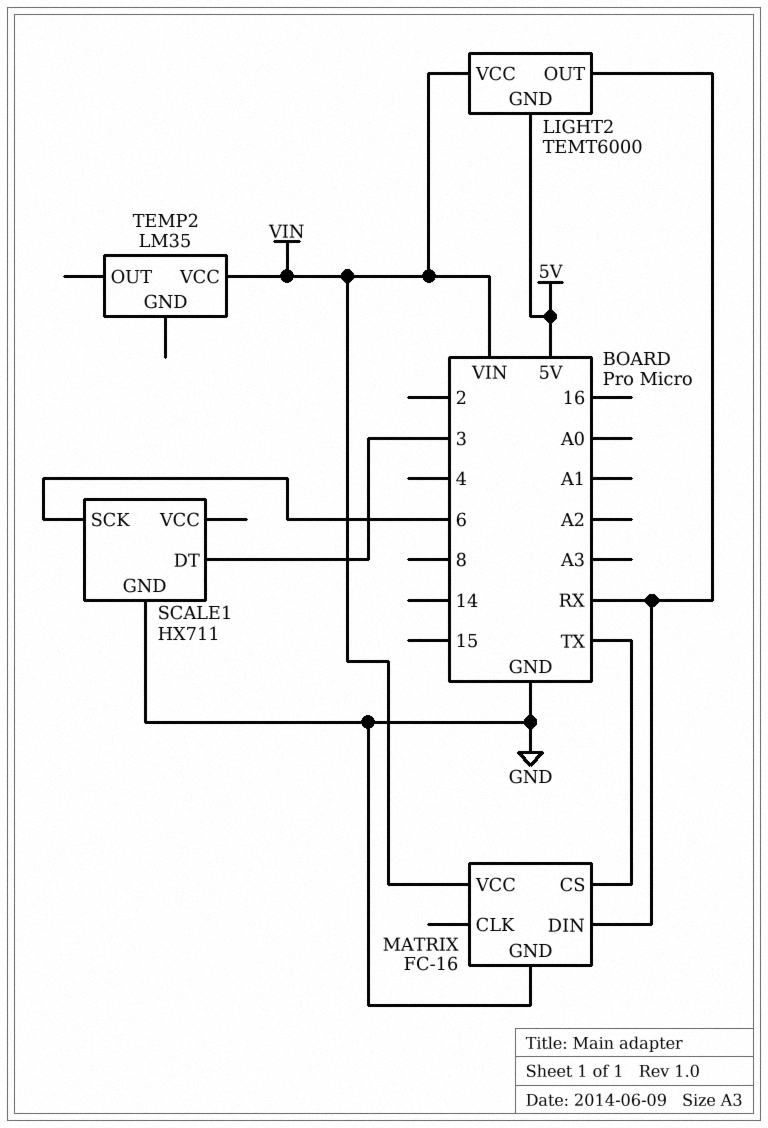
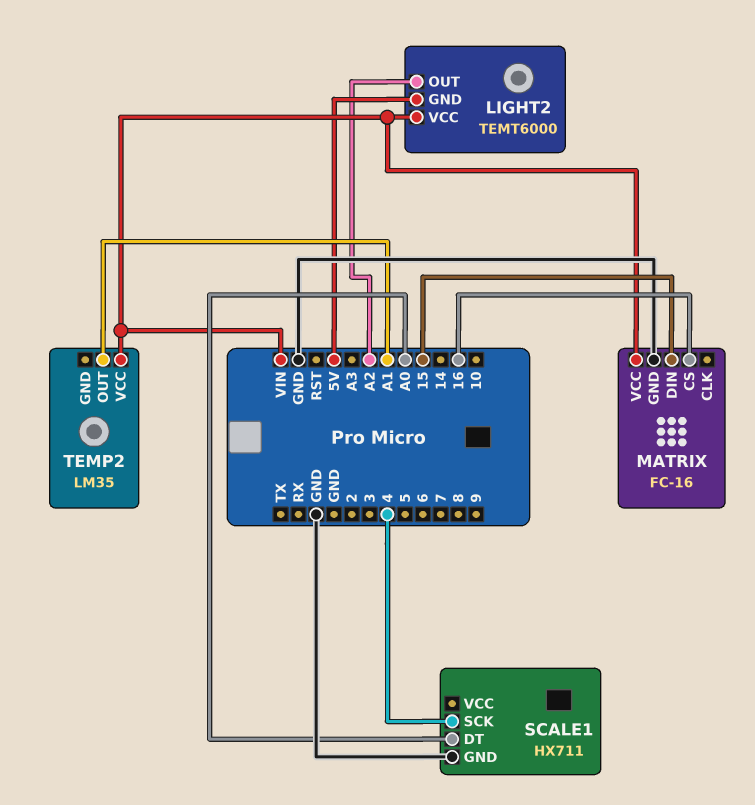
LIGHT2 pin OUT: RX -> A2
MATRIX pin CS: TX -> 16
MATRIX pin DIN: RX -> 15
SCALE1 pin DT: 3 -> A0
SCALE1 pin SCK: 6 -> 4
TEMP2 pin OUT: none -> A1

